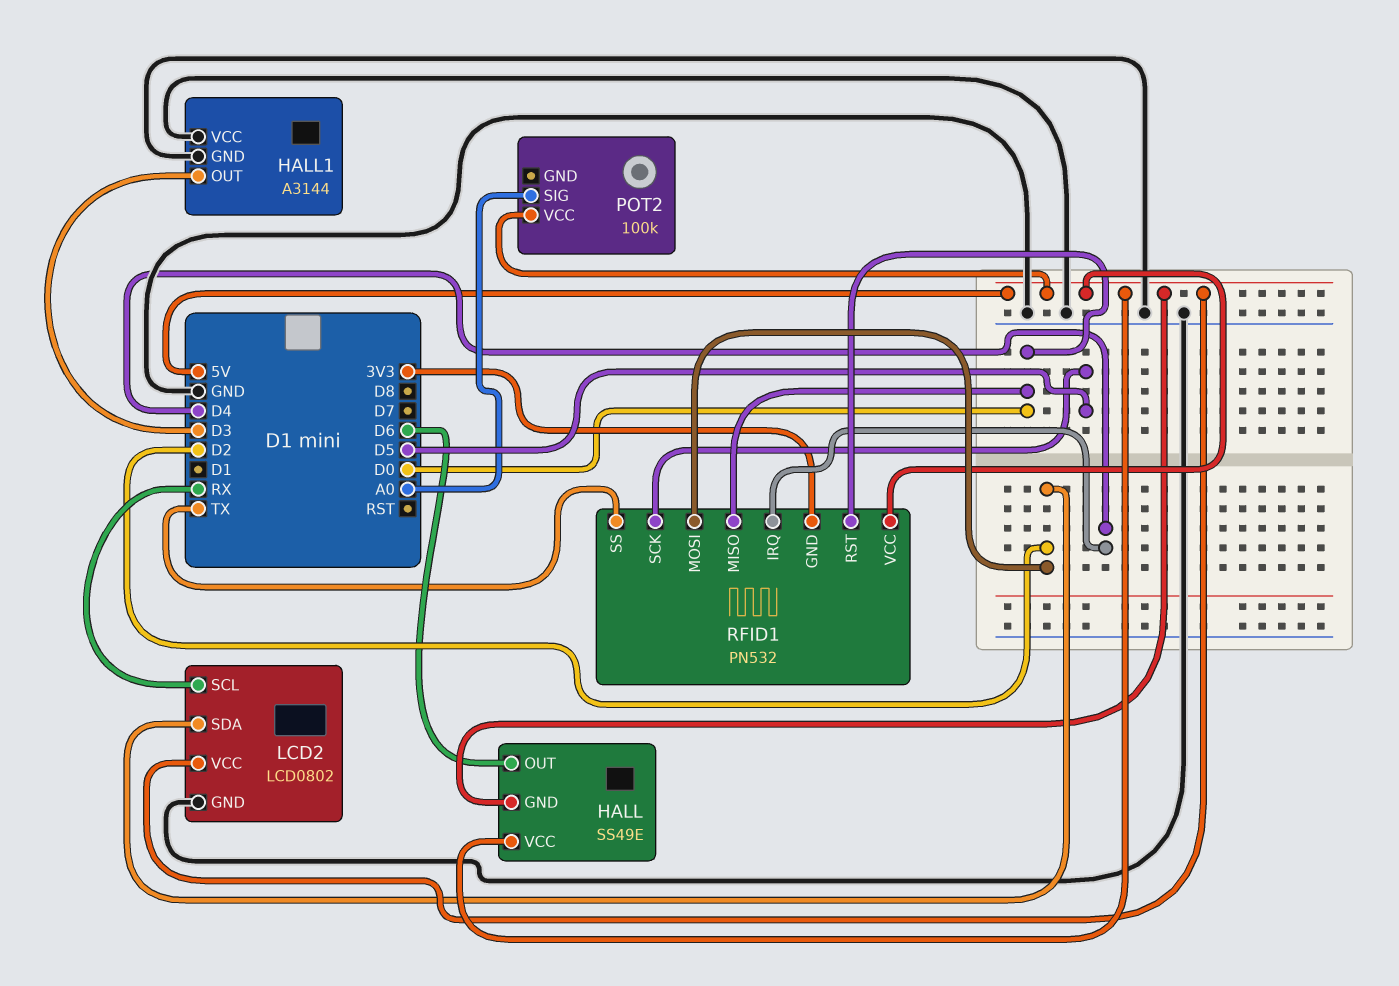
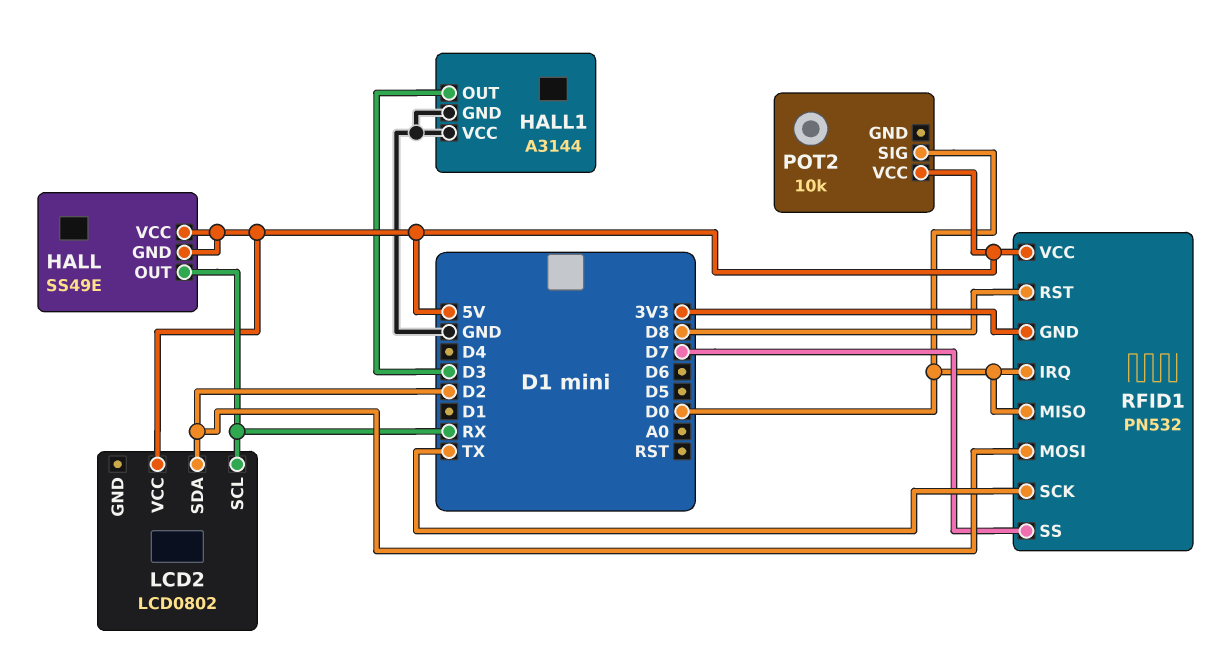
HALL pin OUT: D6 -> RX
LCD2 pin GND: GND -> none
POT2: 100k -> 10k
POT2 pin SIG: A0 -> D0
RFID1 pin IRQ: D4 -> D0
RFID1 pin RST: D0 -> D8
RFID1 pin SCK: D5 -> TX
RFID1 pin SS: TX -> D7

